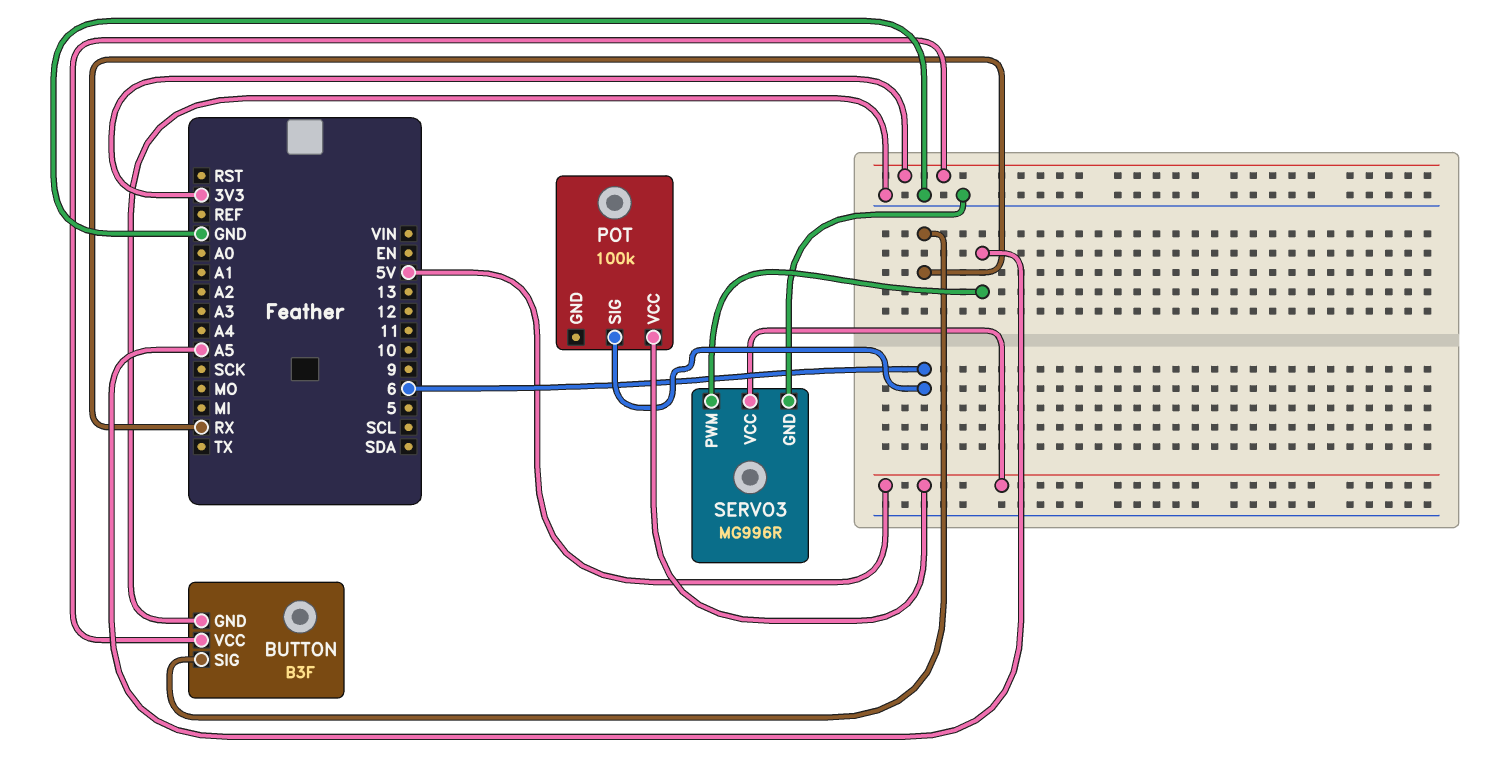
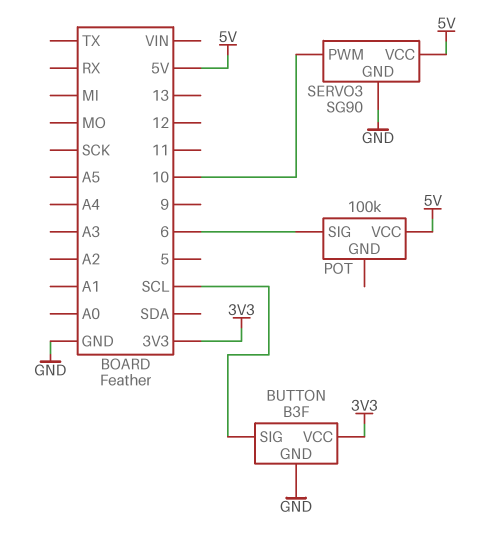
BUTTON pin SIG: RX -> SCL
SERVO3: MG996R -> SG90
SERVO3 pin PWM: A5 -> 10

